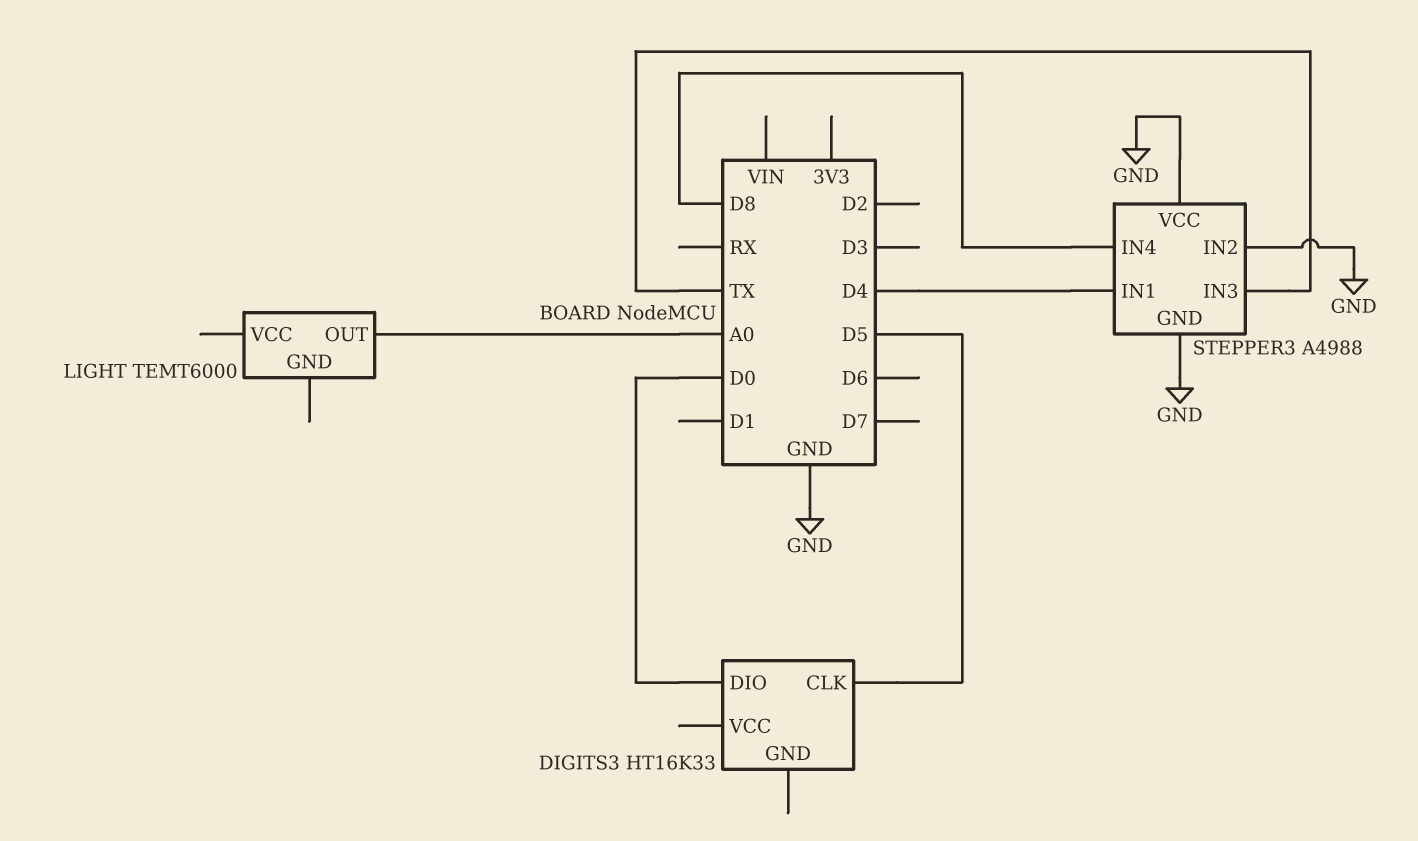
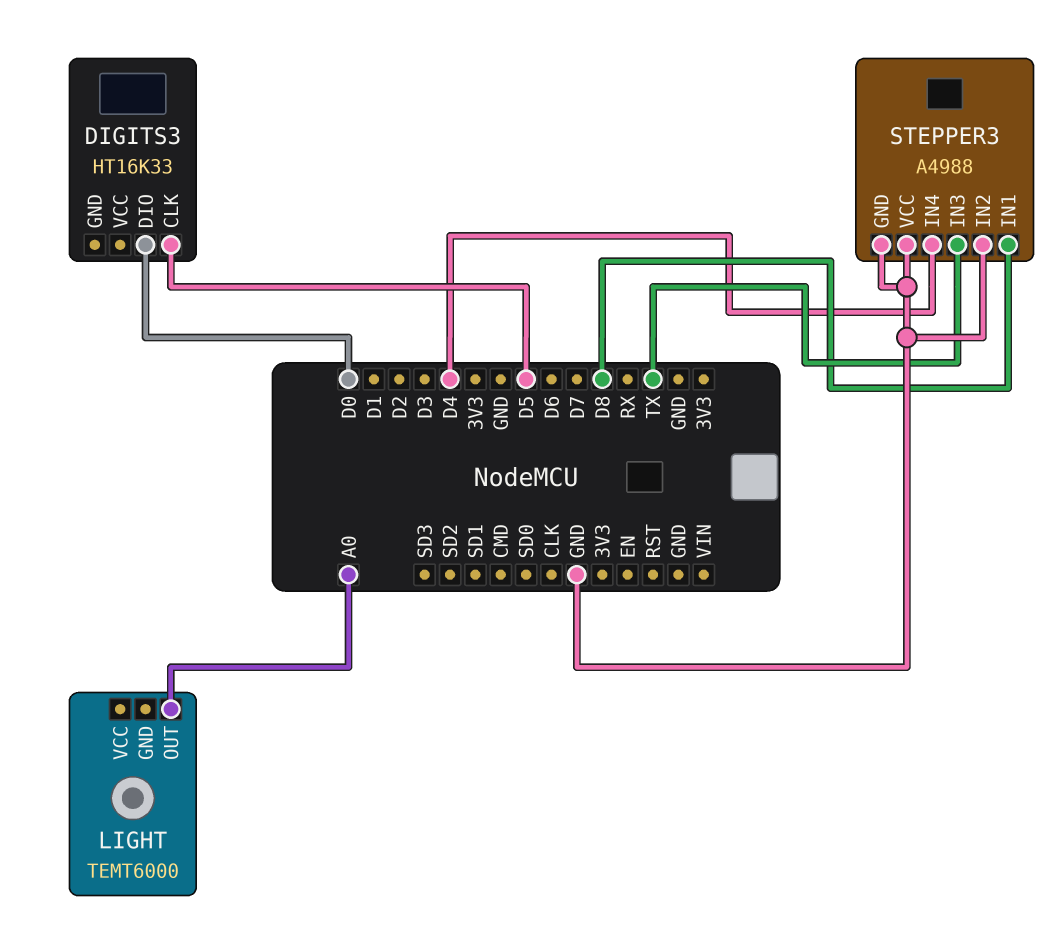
STEPPER3 pin IN1: D4 -> D8
STEPPER3 pin IN4: D8 -> D4

